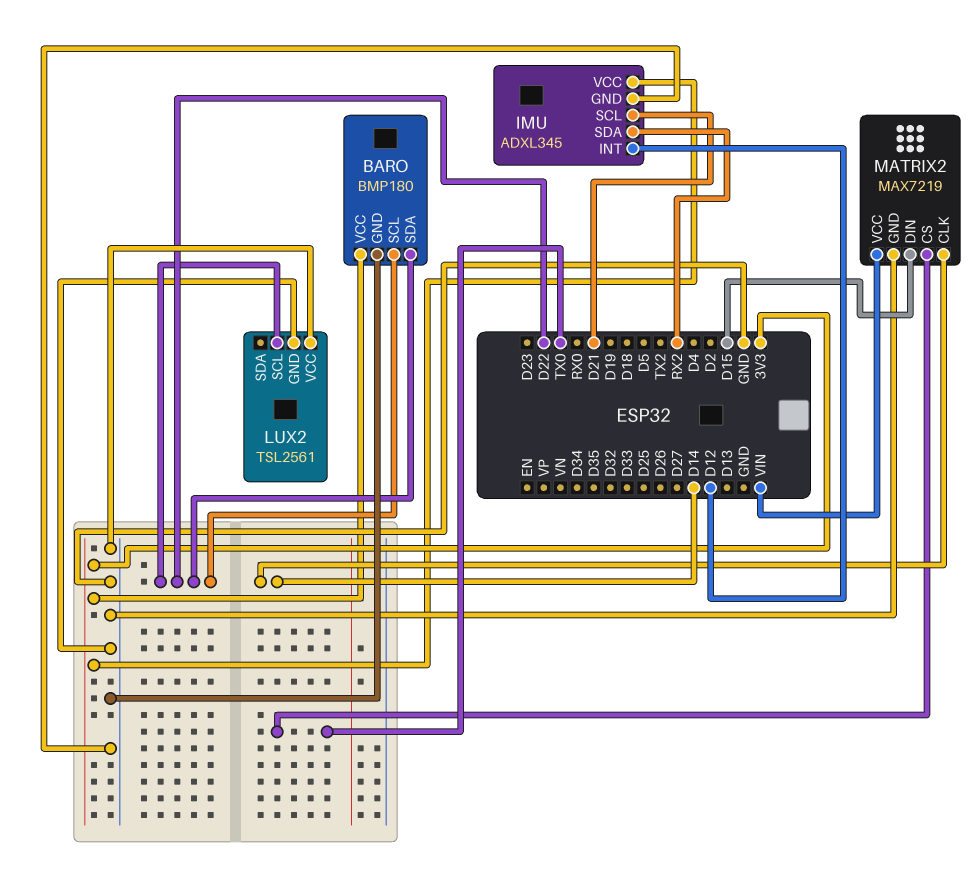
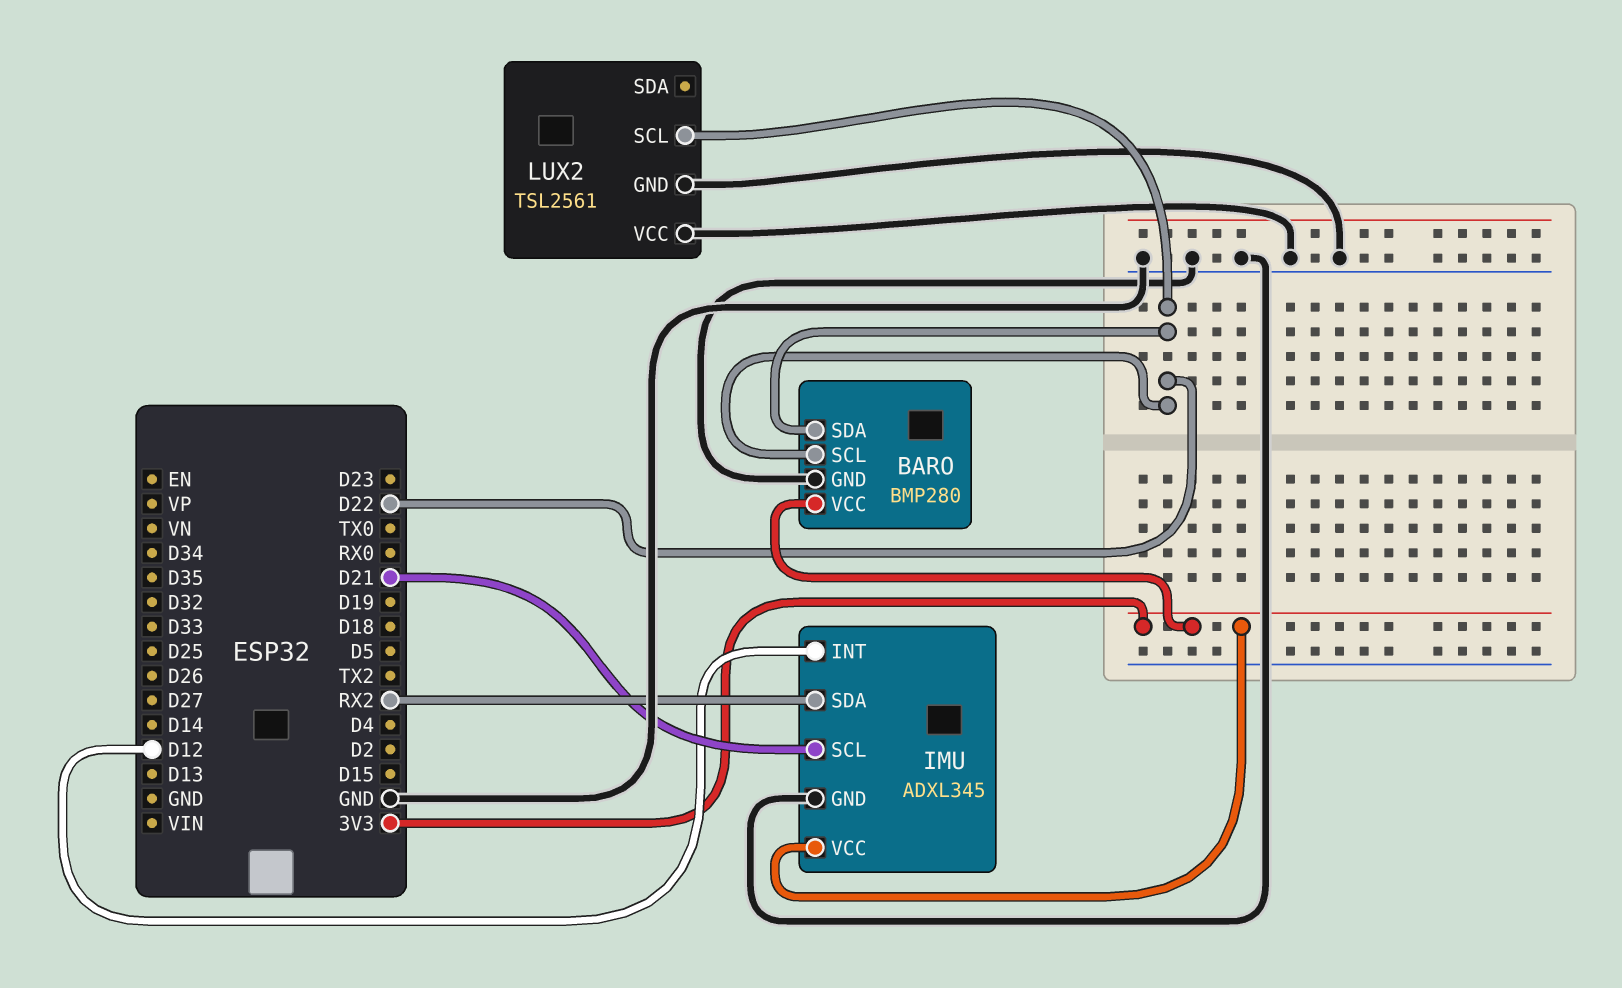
BARO: BMP180 -> BMP280
MATRIX2: MAX7219 -> none
MATRIX2 pin CLK: D14 -> none
MATRIX2 pin CS: TX0 -> none
MATRIX2 pin DIN: D15 -> none
MATRIX2 pin GND: GND -> none
MATRIX2 pin VCC: VIN -> none

